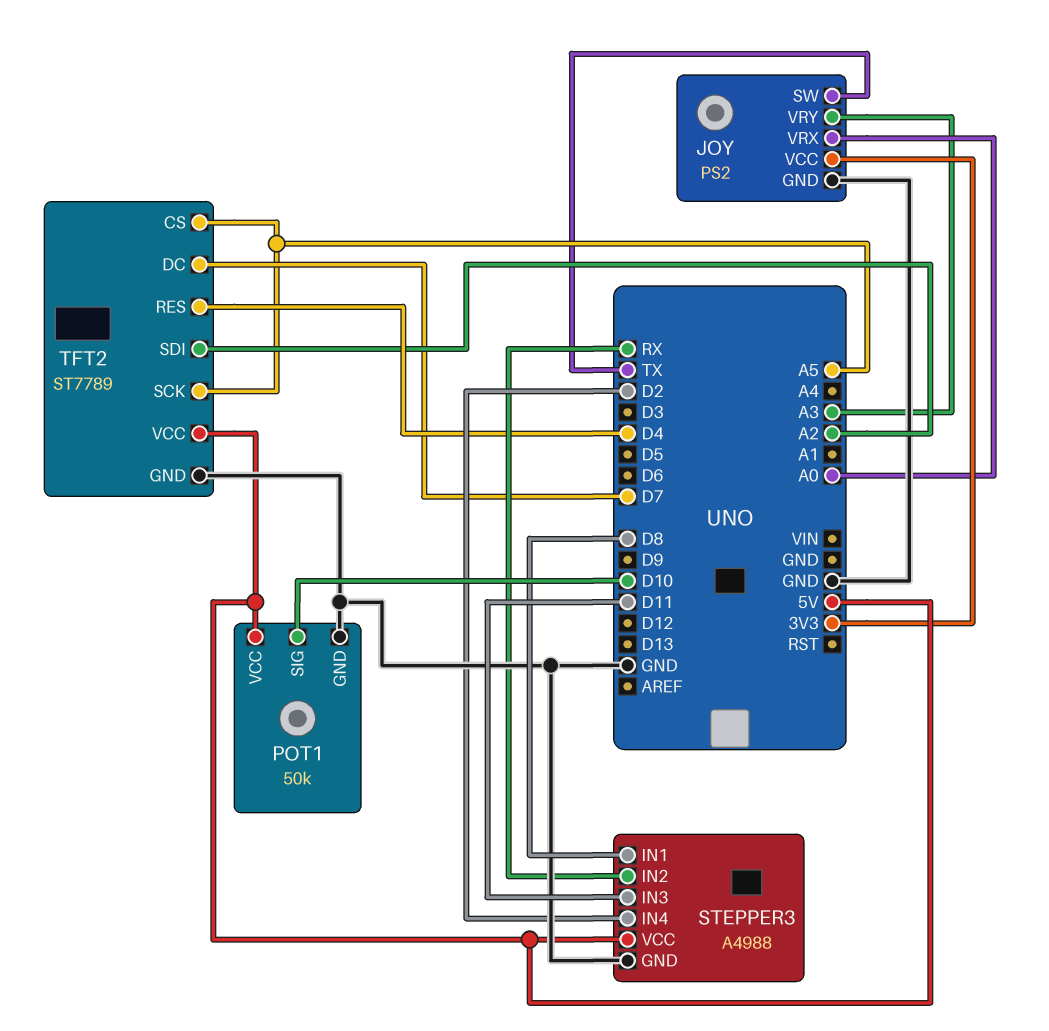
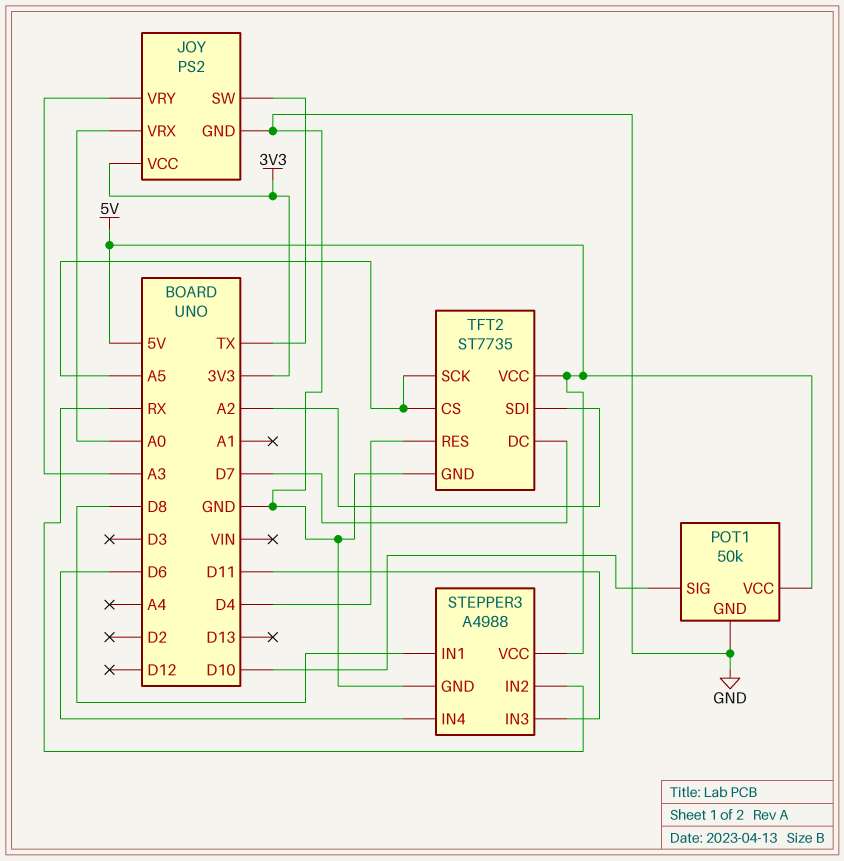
STEPPER3 pin IN4: D2 -> D6
TFT2: ST7789 -> ST7735

